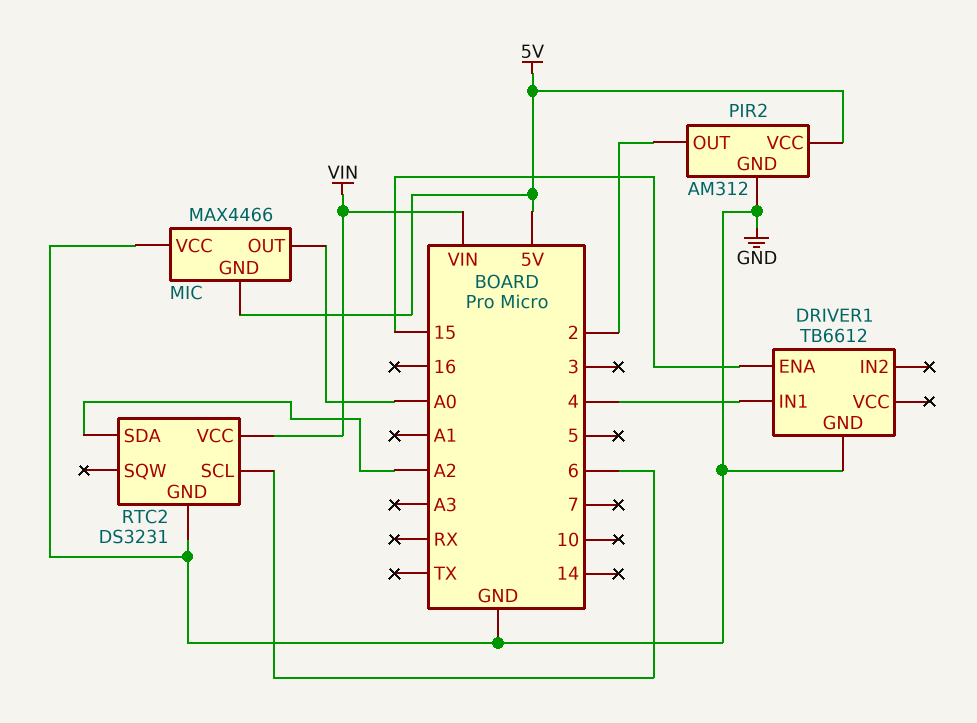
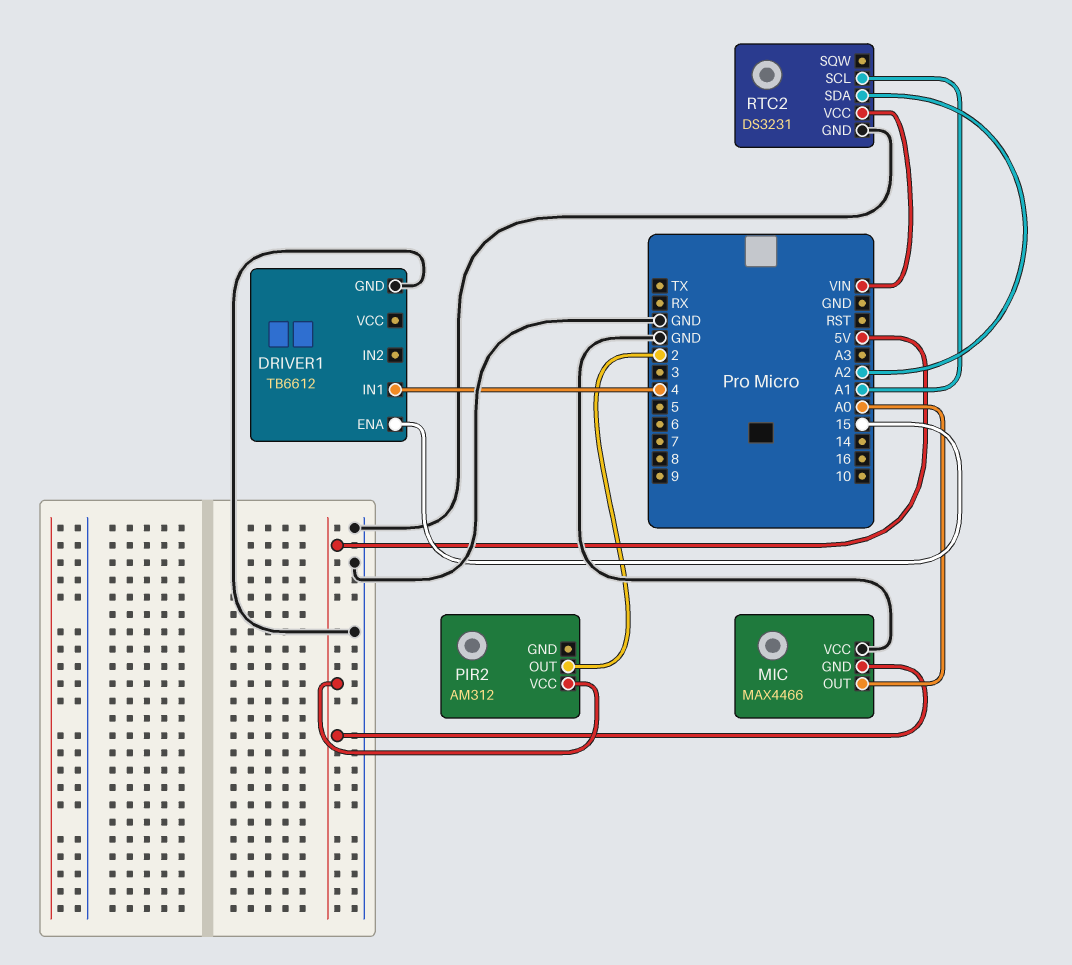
PIR2 pin GND: GND -> none
RTC2 pin SCL: 6 -> A1

